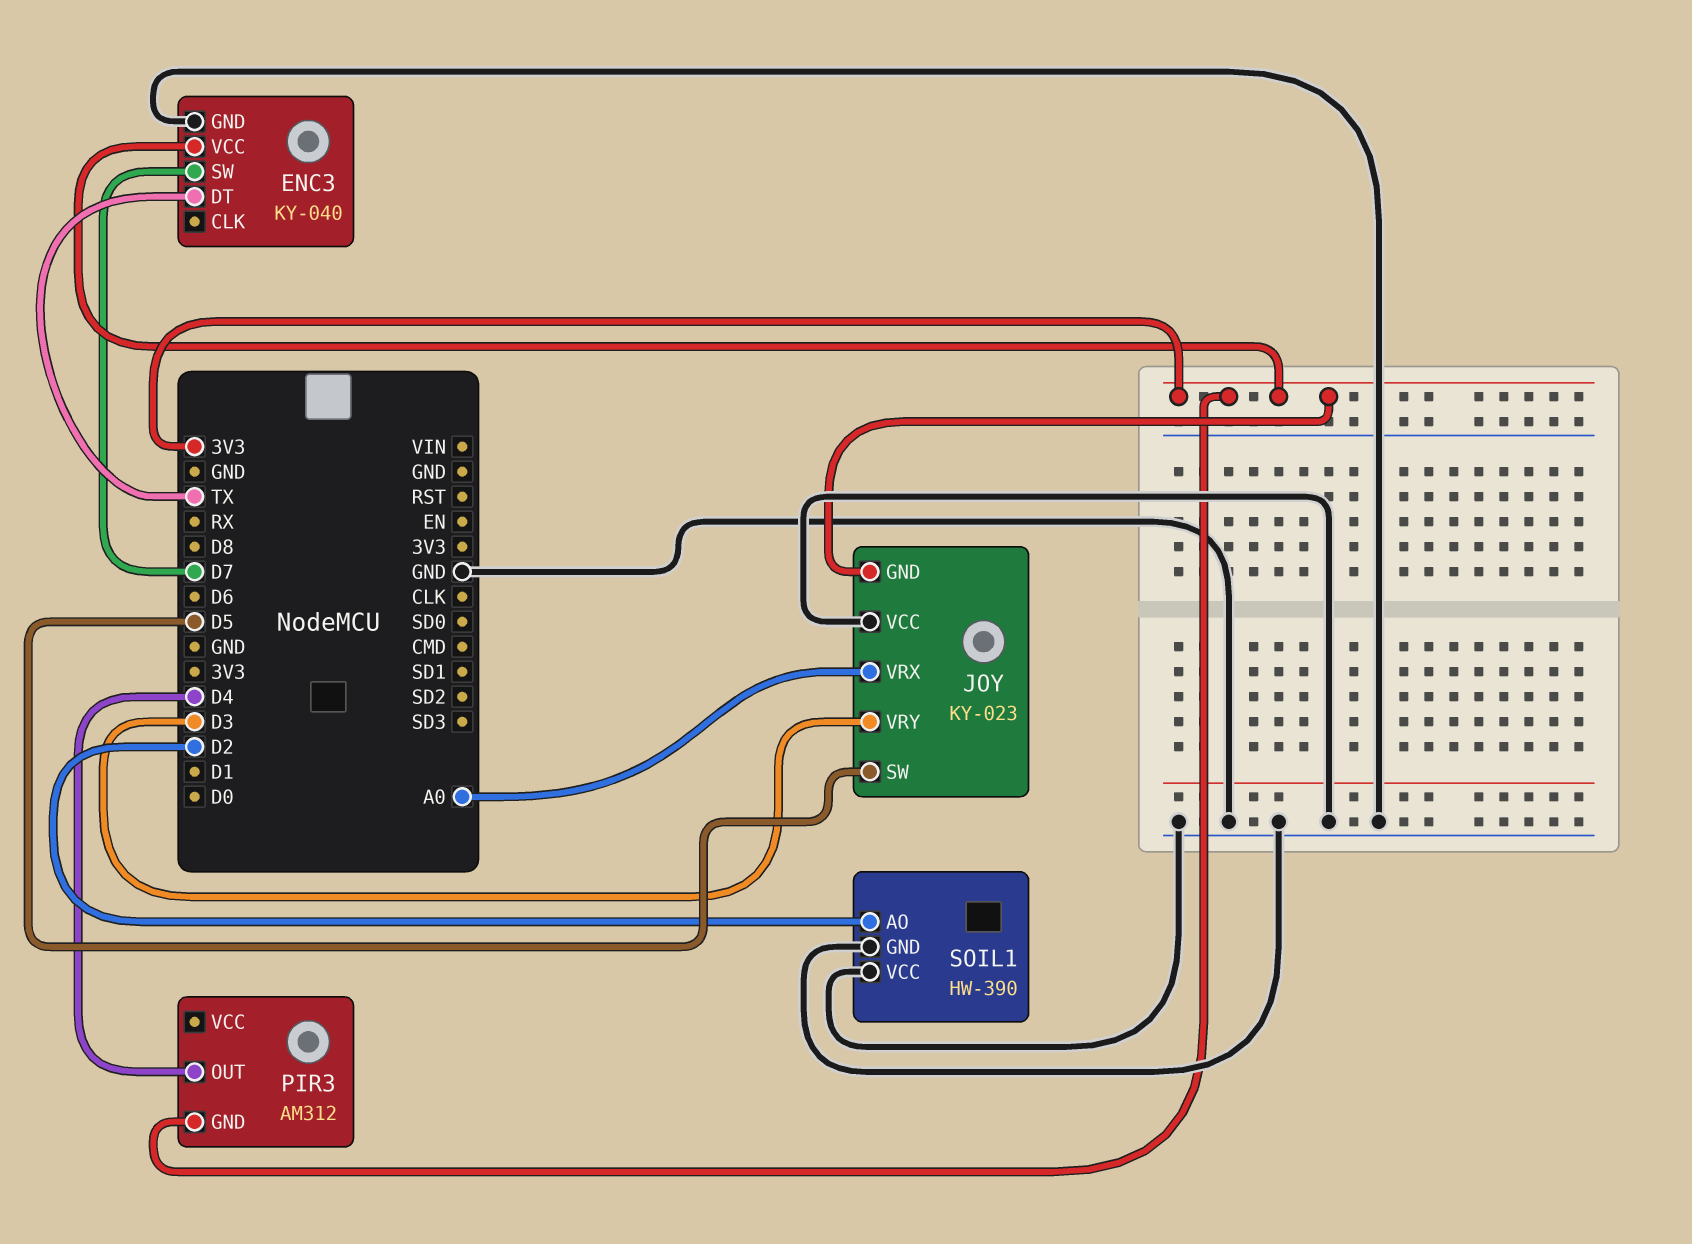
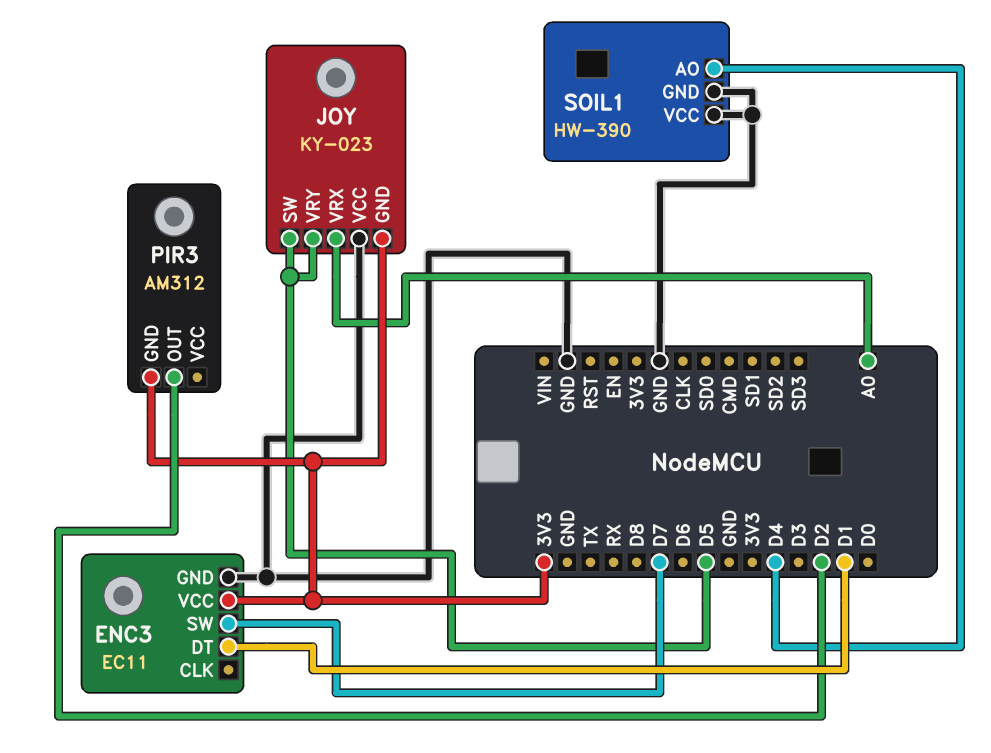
ENC3: KY-040 -> EC11
ENC3 pin DT: TX -> D1
JOY pin VRY: D3 -> D5
PIR3 pin OUT: D4 -> D2
SOIL1 pin AO: D2 -> D4

